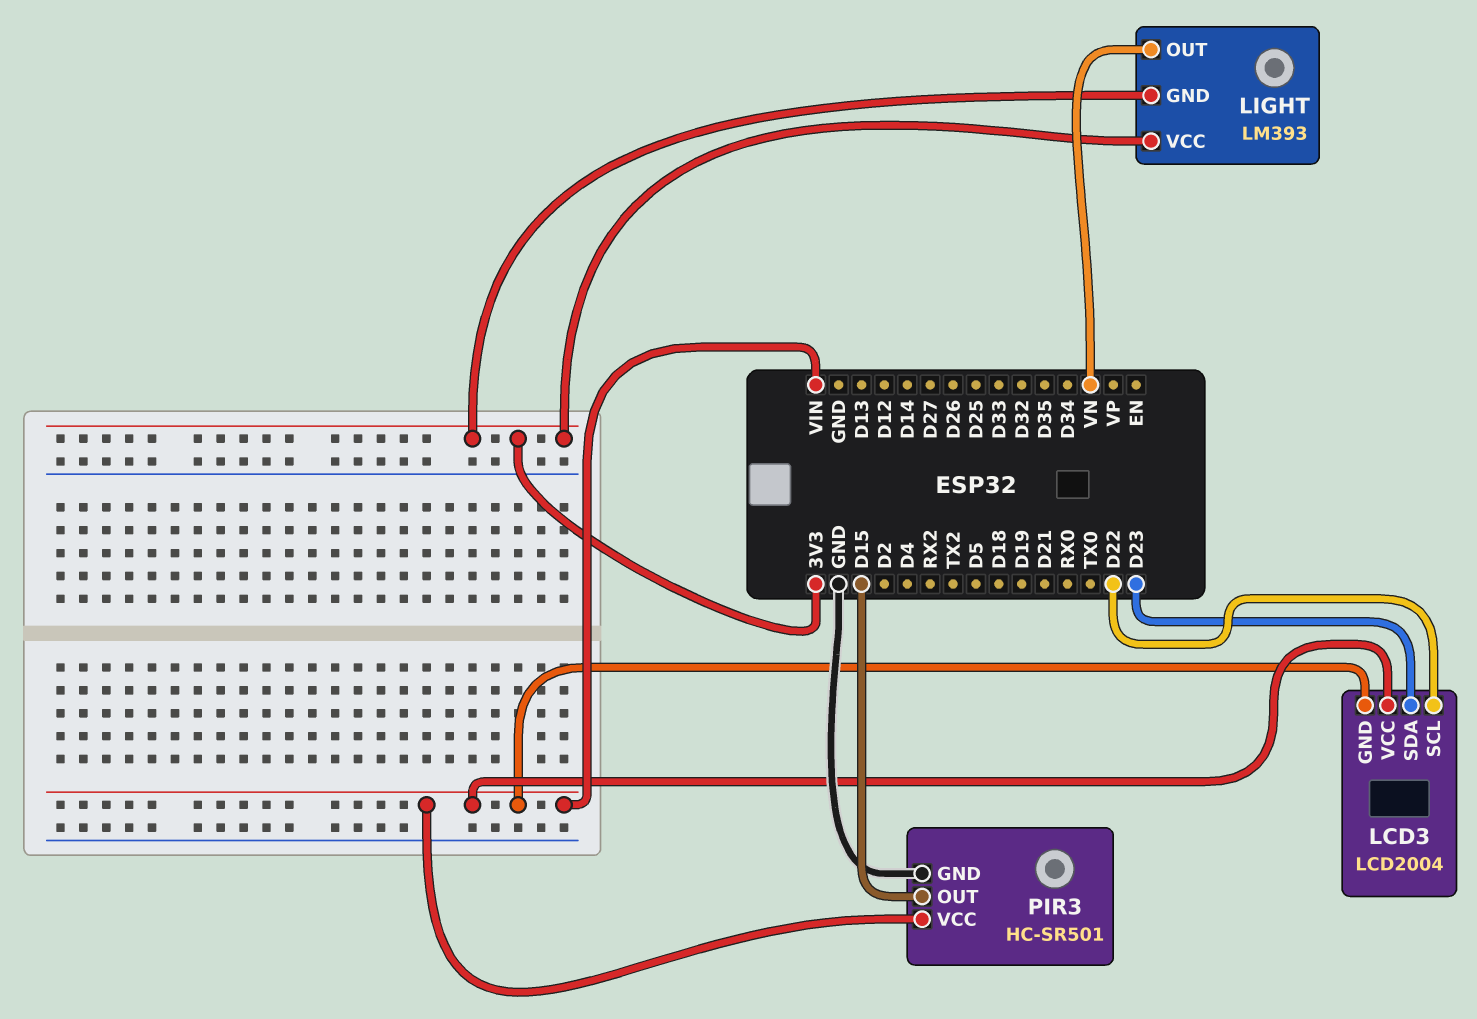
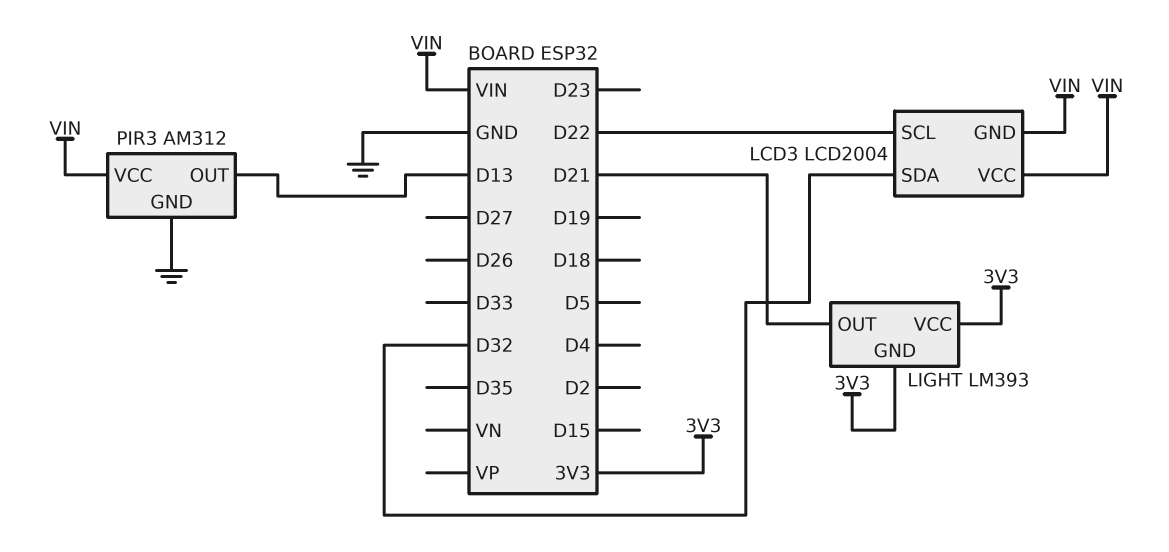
LCD3 pin SDA: D23 -> D32
LIGHT pin OUT: VN -> D21
PIR3: HC-SR501 -> AM312
PIR3 pin OUT: D15 -> D13

